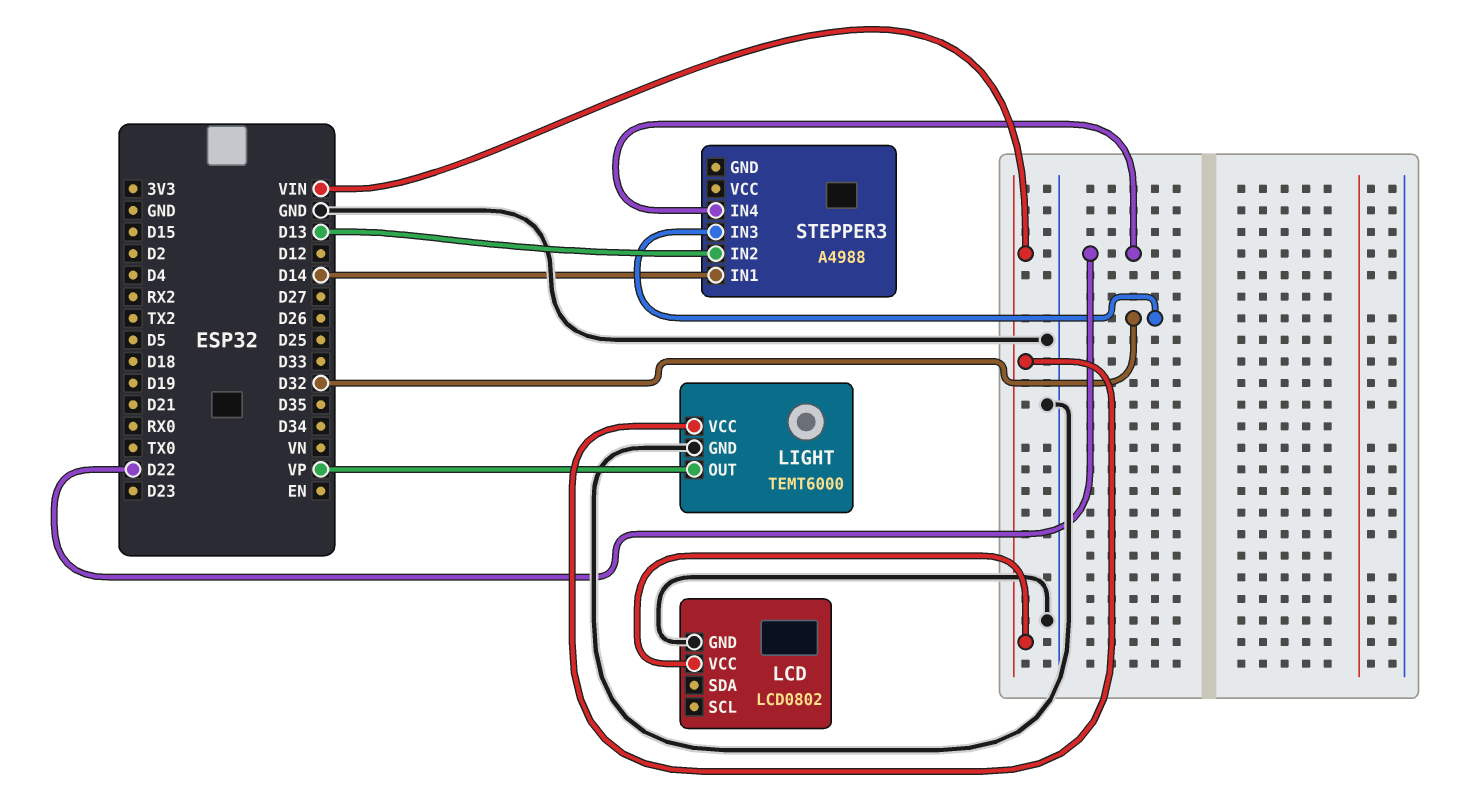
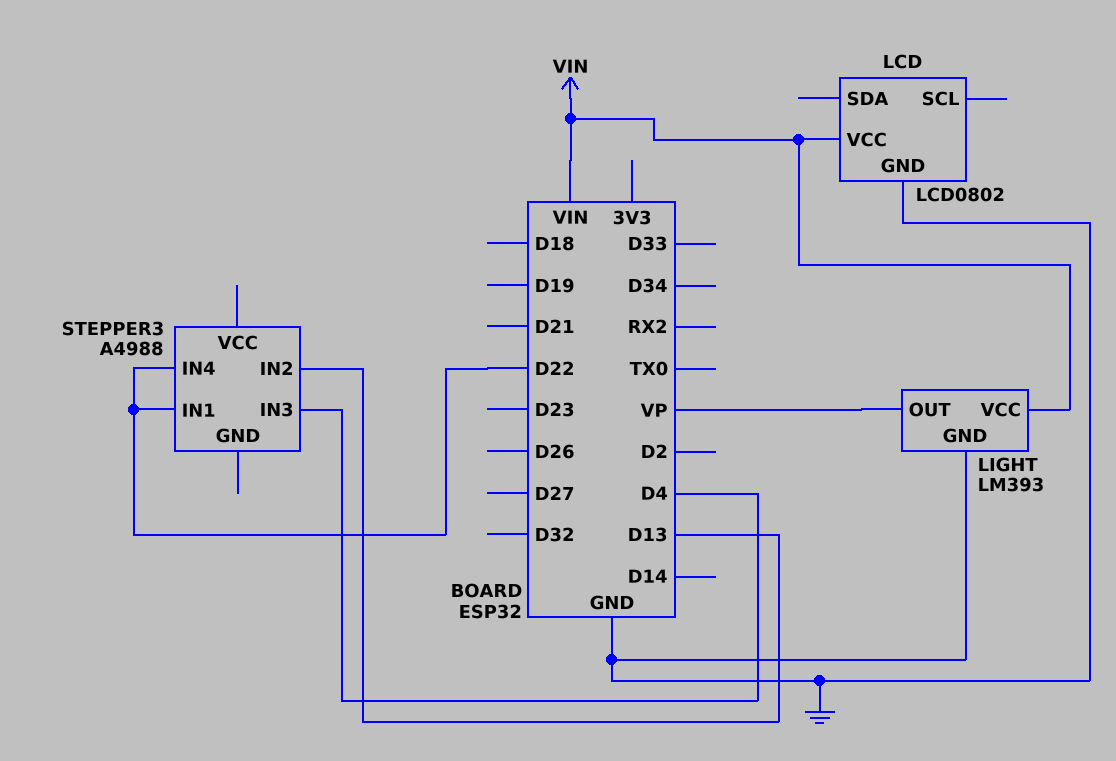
LIGHT: TEMT6000 -> LM393
STEPPER3 pin IN1: D14 -> D22
STEPPER3 pin IN3: D32 -> D4

